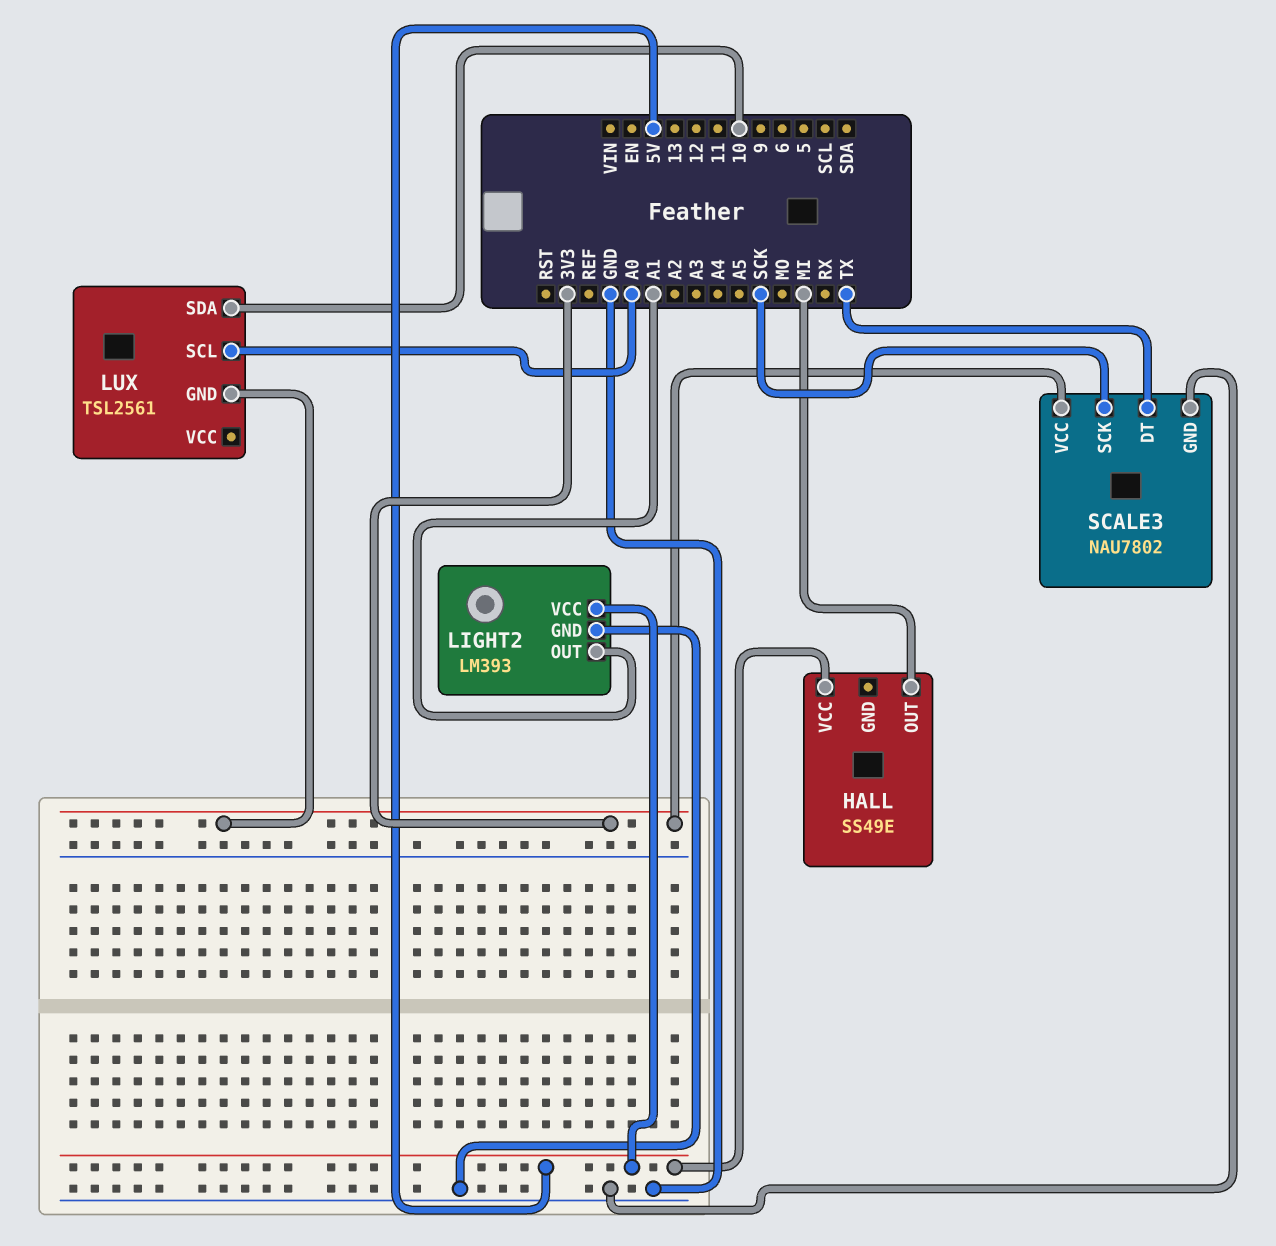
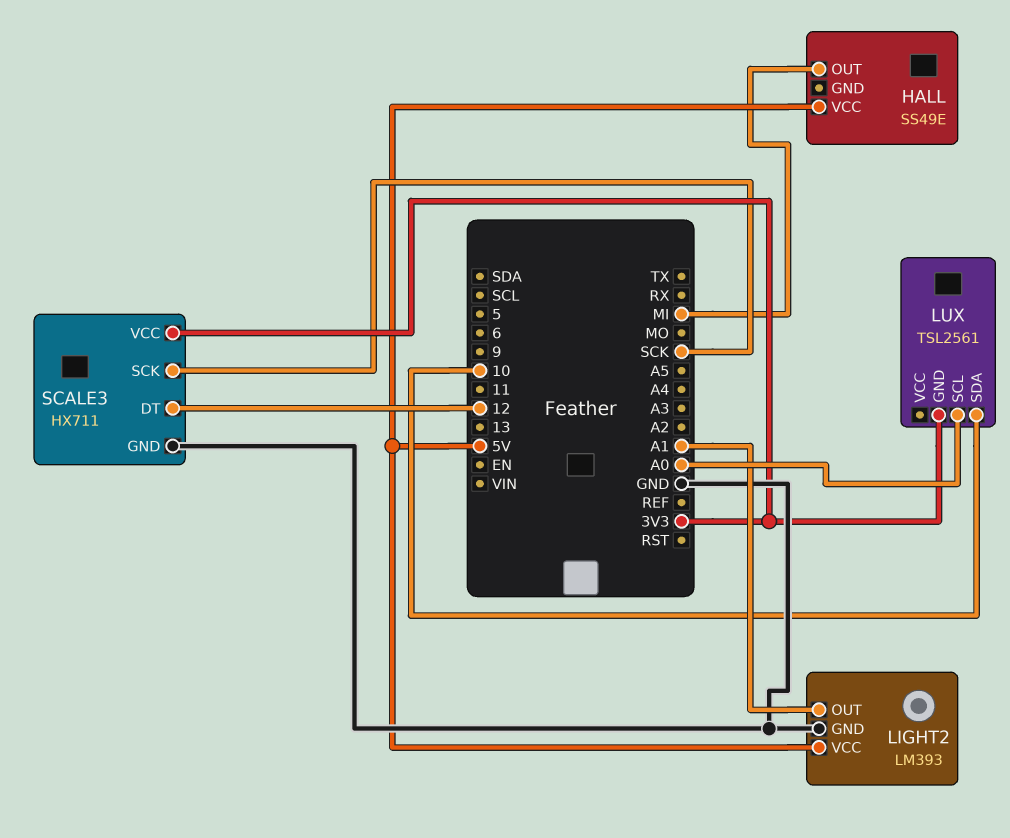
SCALE3: NAU7802 -> HX711
SCALE3 pin DT: TX -> 12

